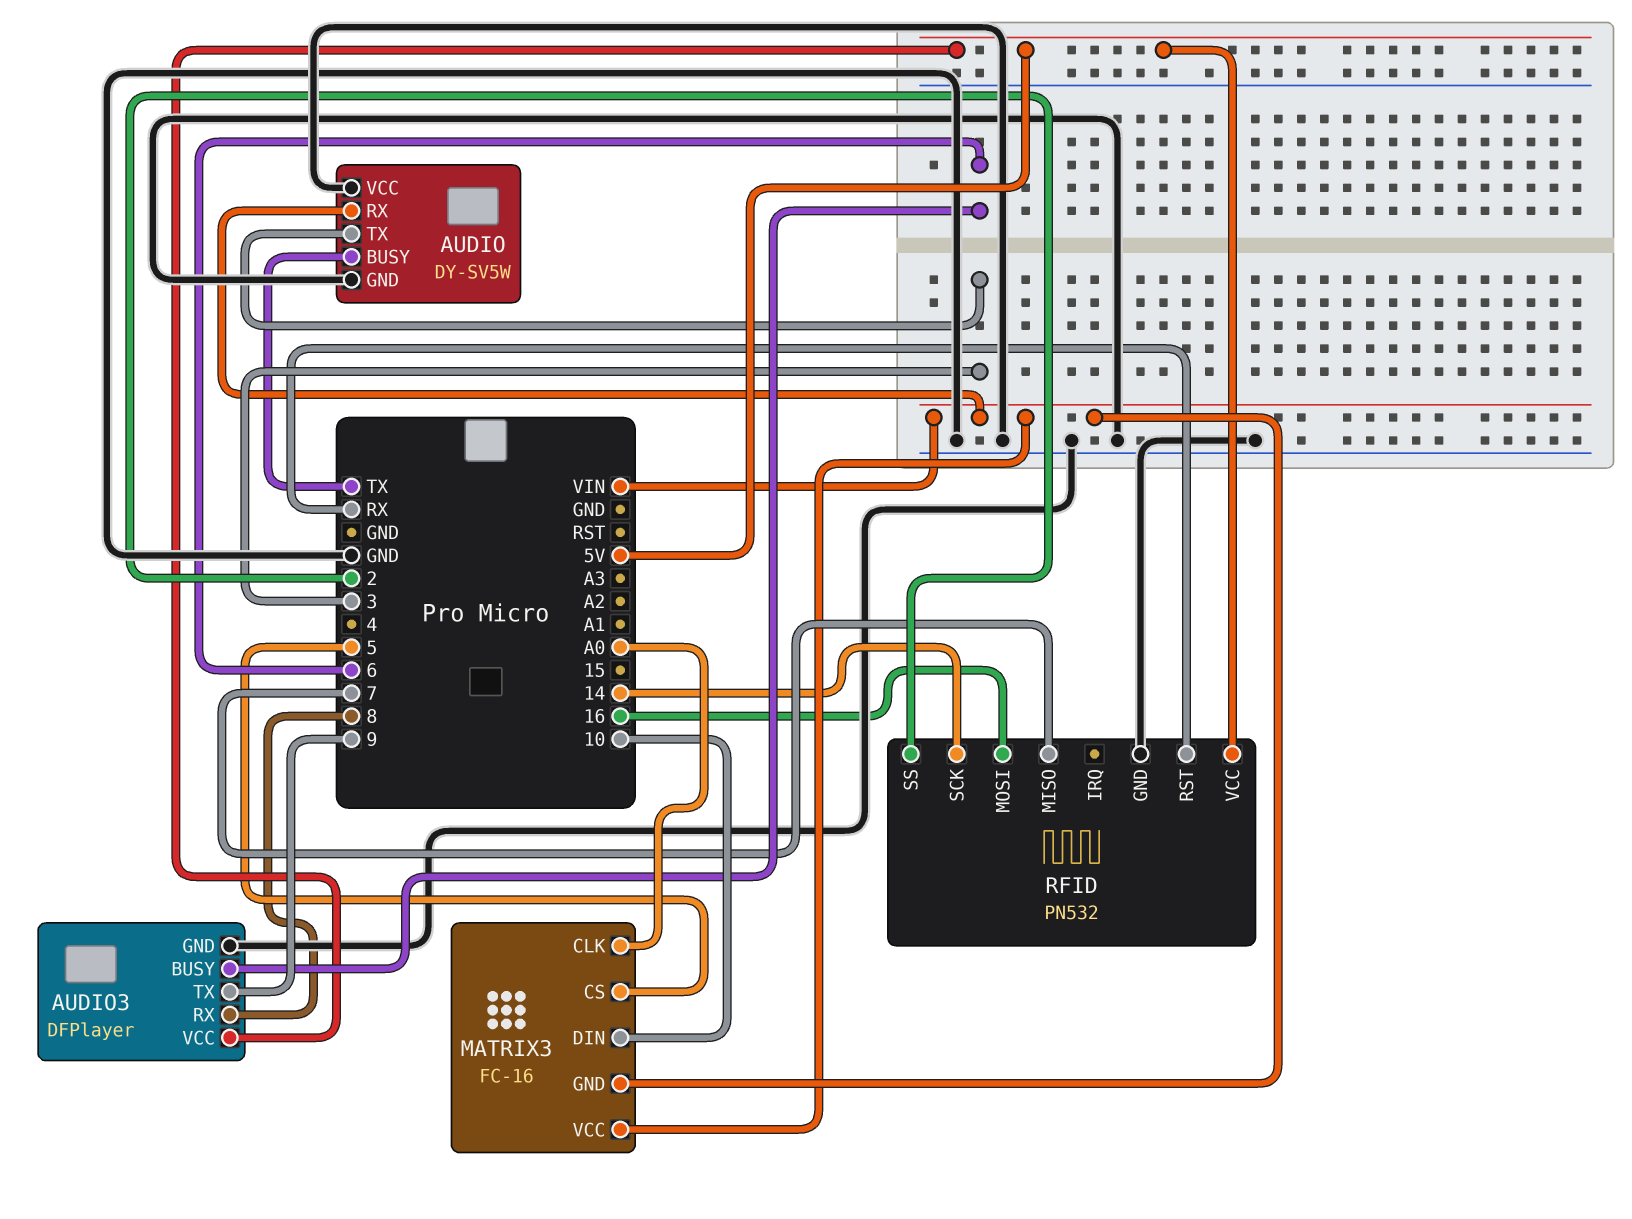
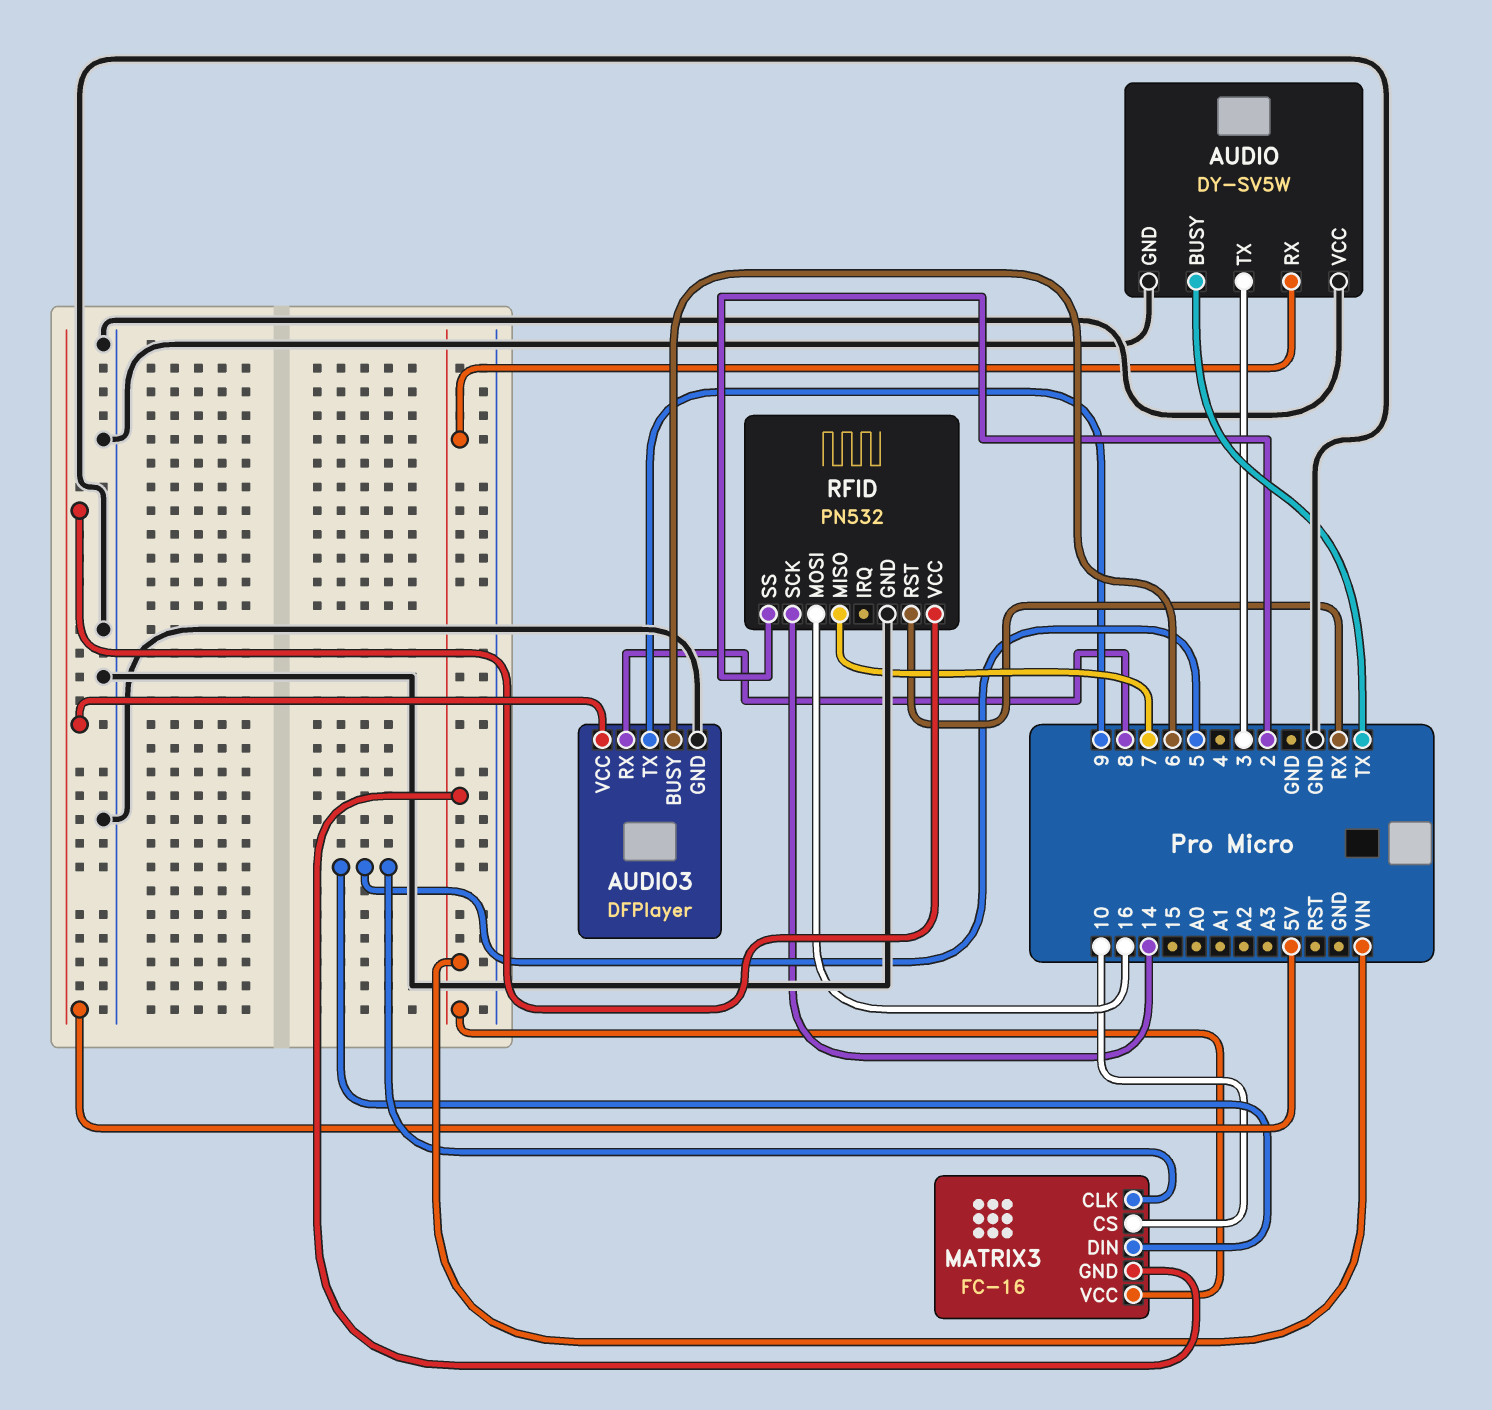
MATRIX3 pin CLK: A0 -> 5
MATRIX3 pin CS: 5 -> 10
MATRIX3 pin DIN: 10 -> 5

